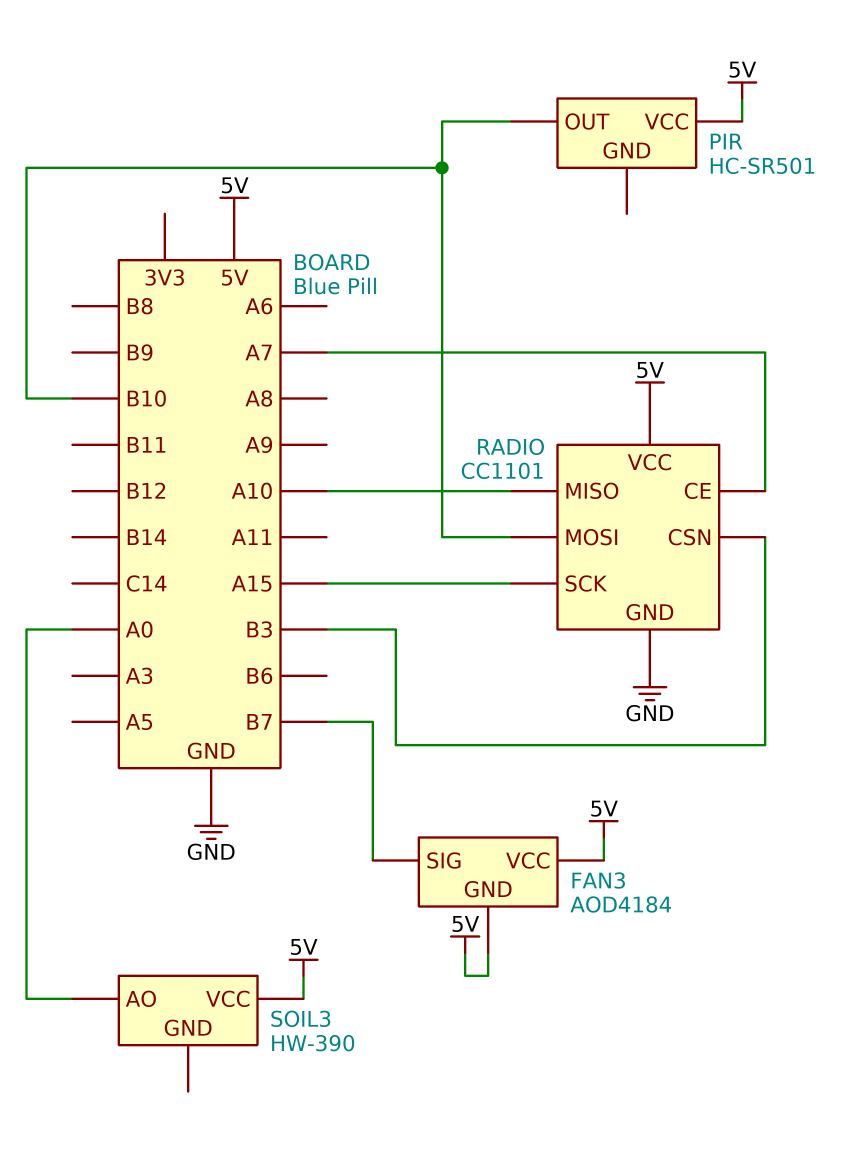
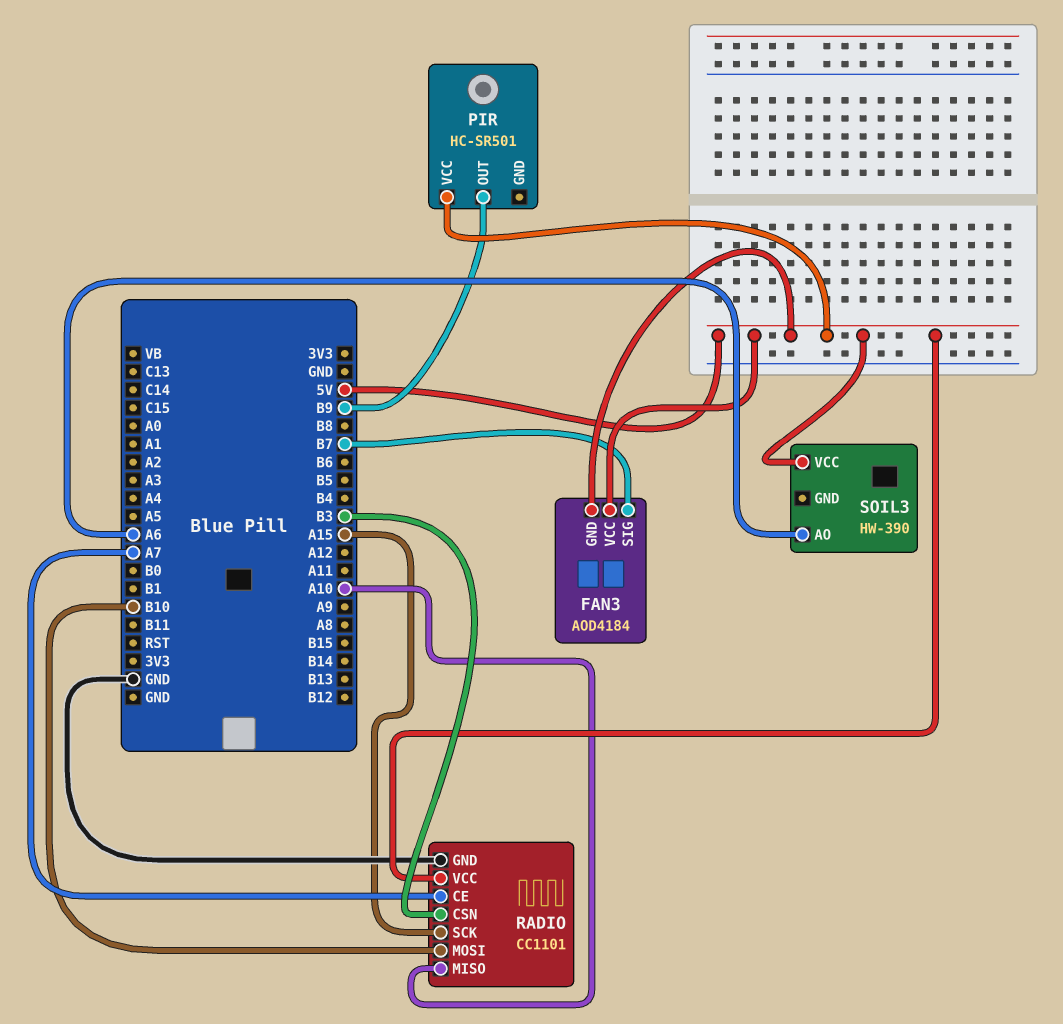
PIR pin OUT: B10 -> B9
SOIL3 pin AO: A0 -> A6

